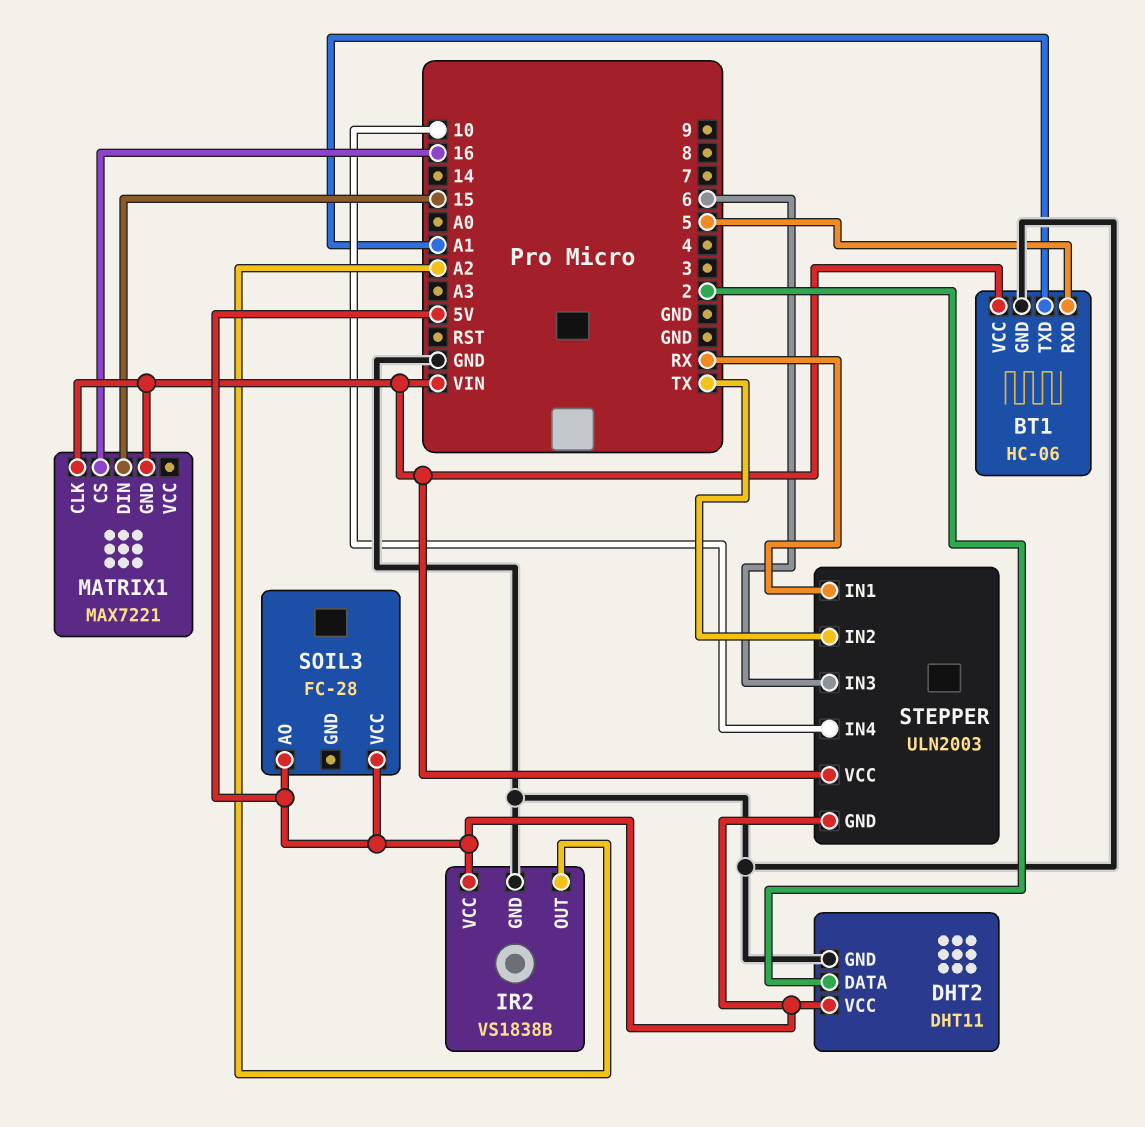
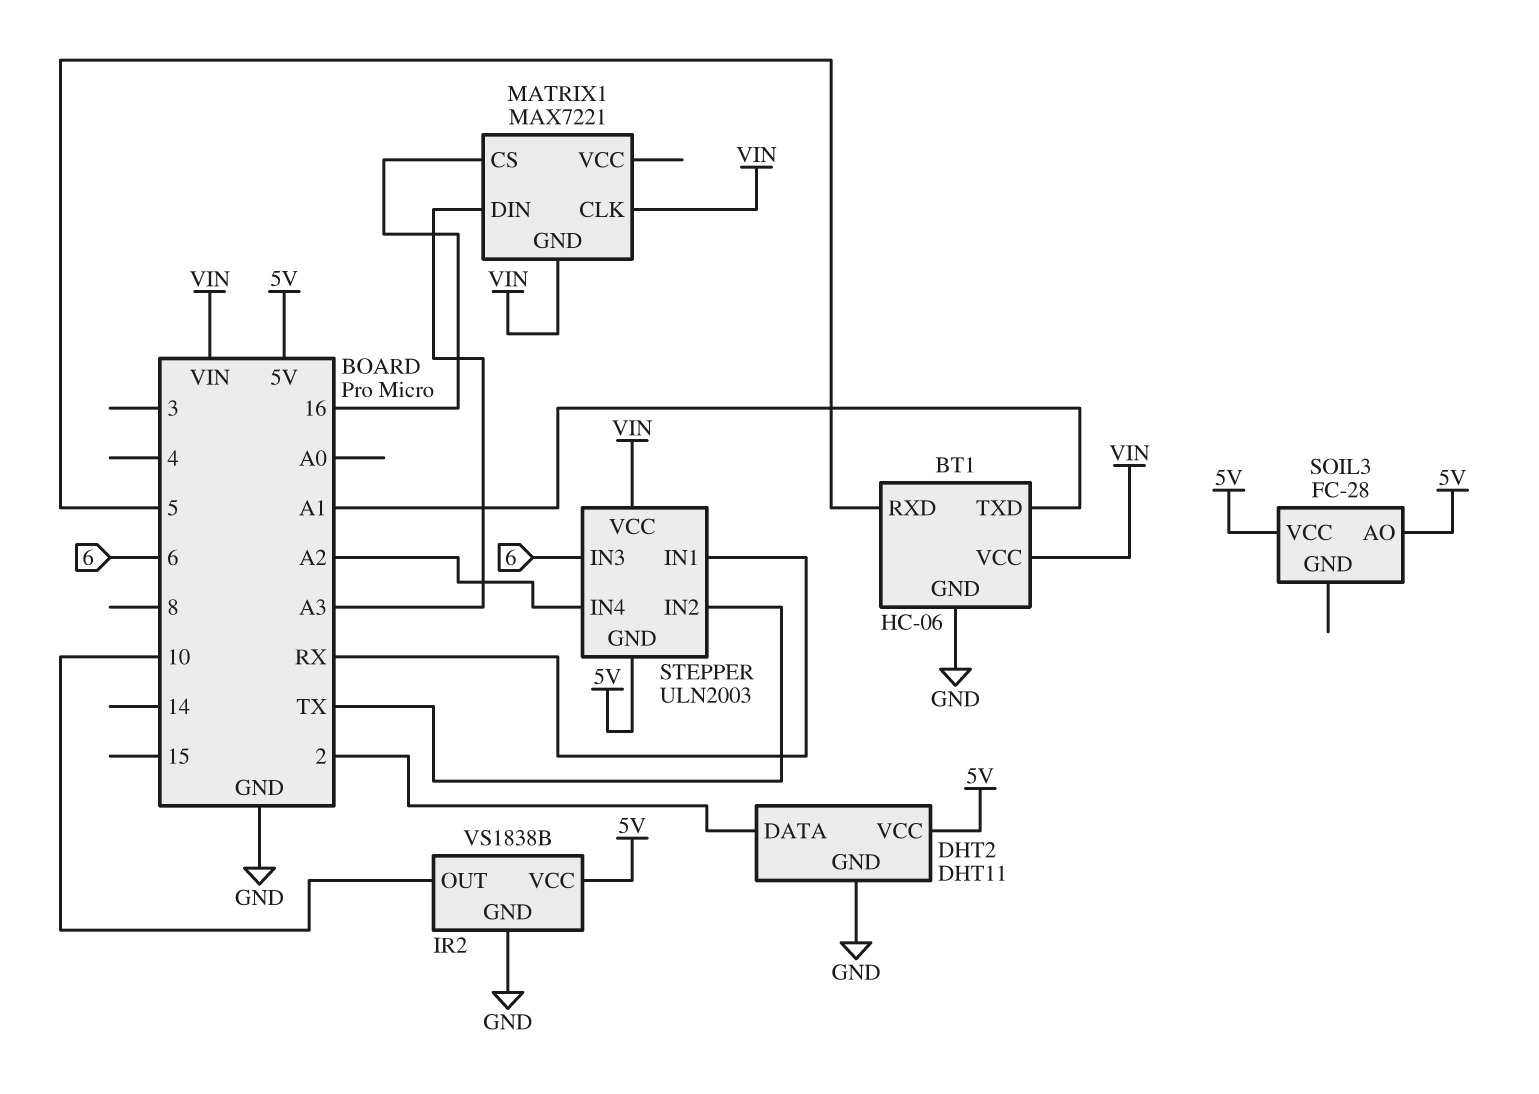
IR2 pin OUT: A2 -> 10
MATRIX1 pin DIN: 15 -> A3
STEPPER pin IN4: 10 -> A2

